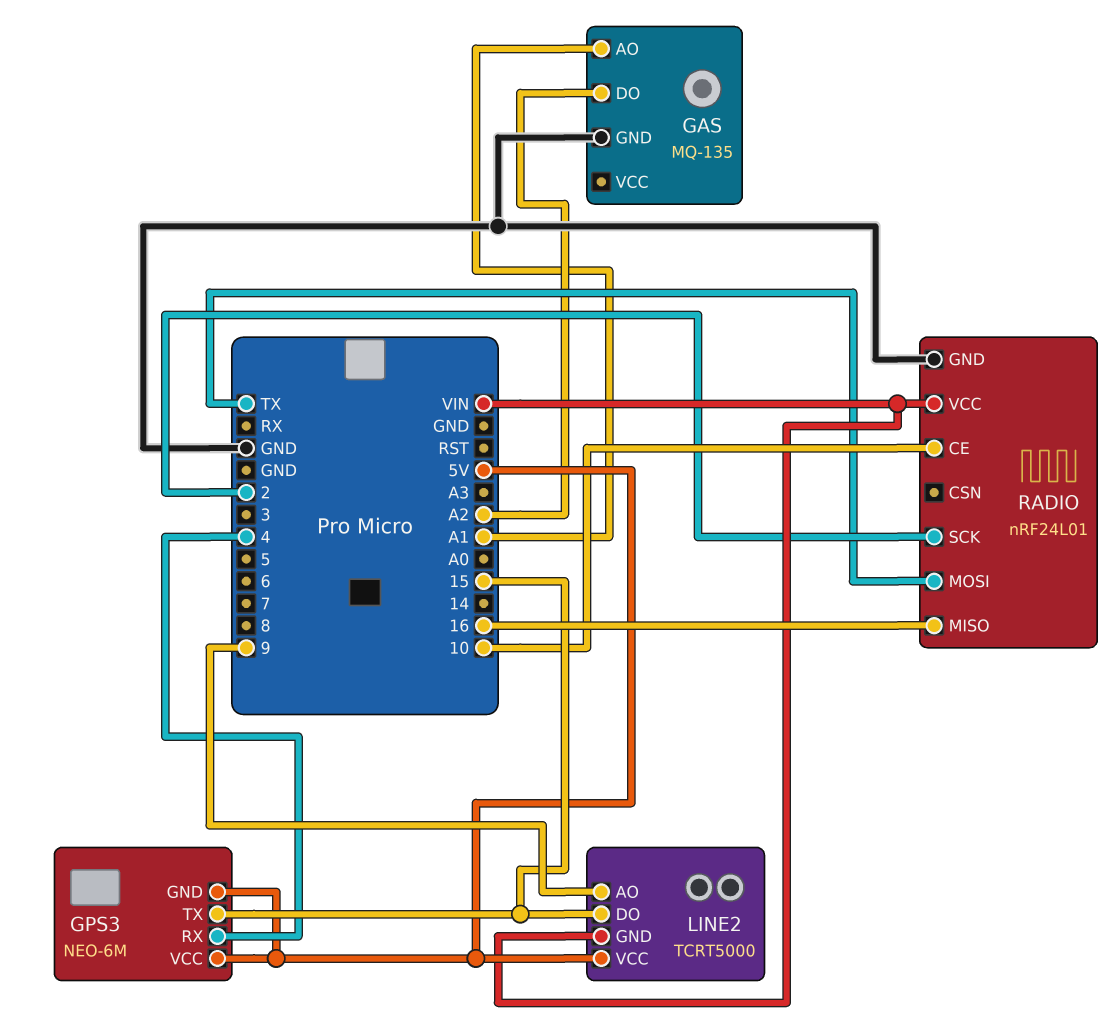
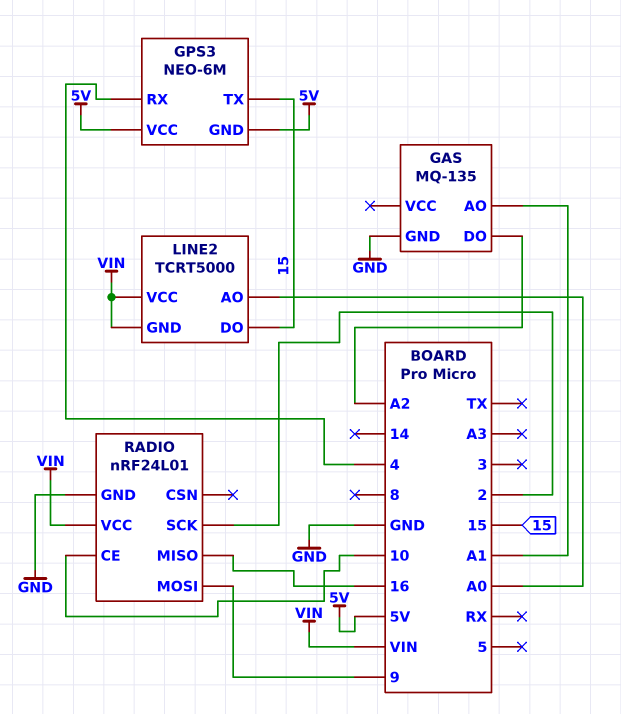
LINE2 pin AO: 9 -> A0
LINE2 pin VCC: 5V -> VIN
RADIO pin MOSI: TX -> 9

